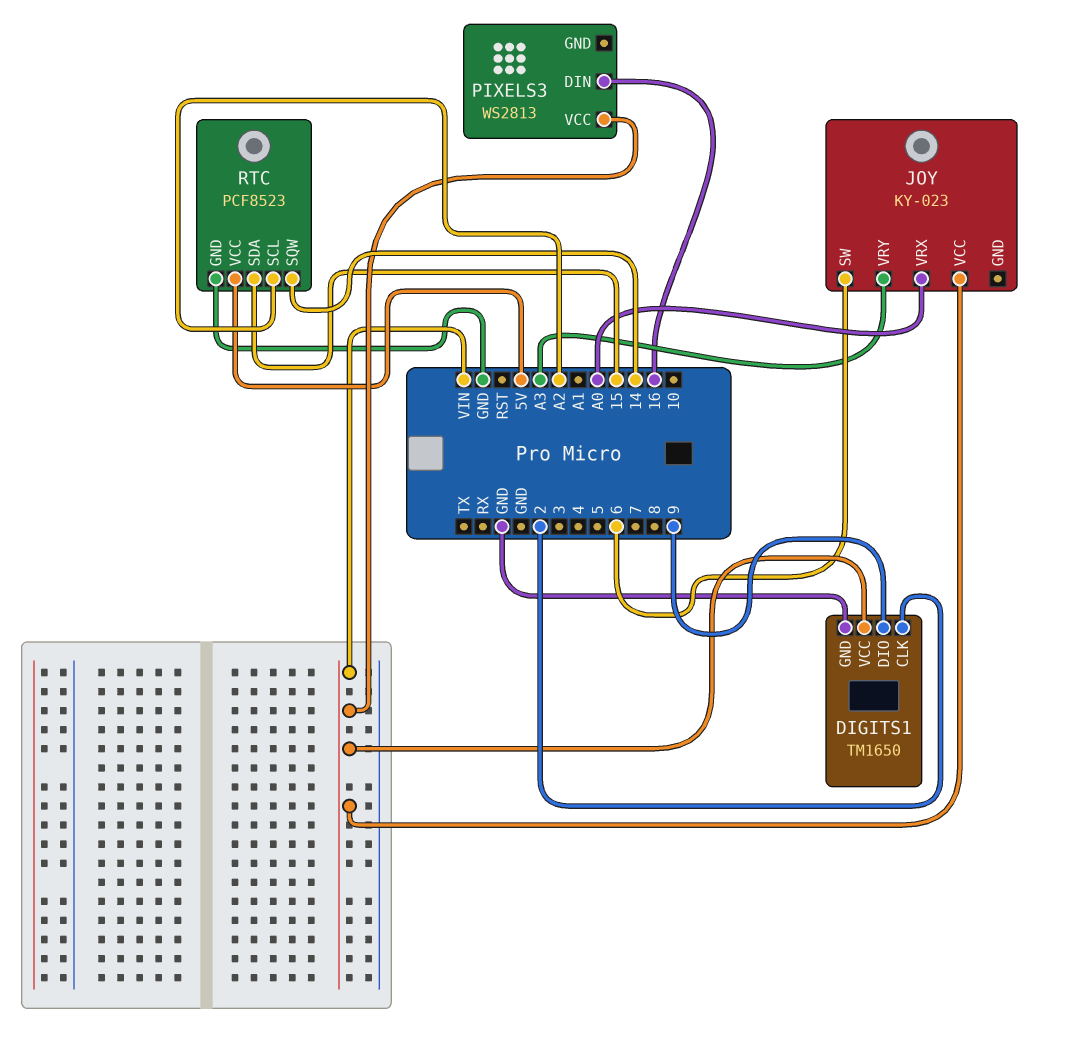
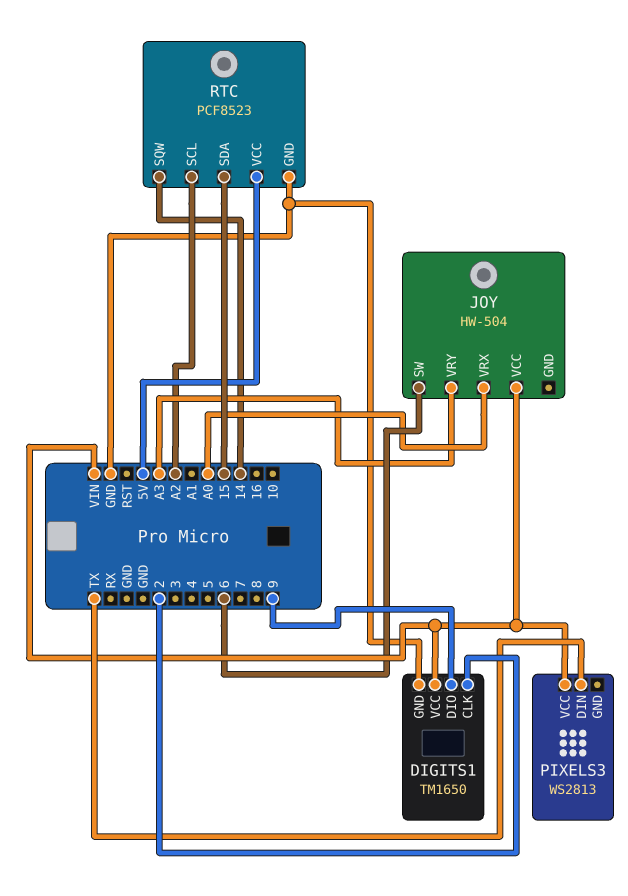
JOY: KY-023 -> HW-504
PIXELS3 pin DIN: 16 -> TX

